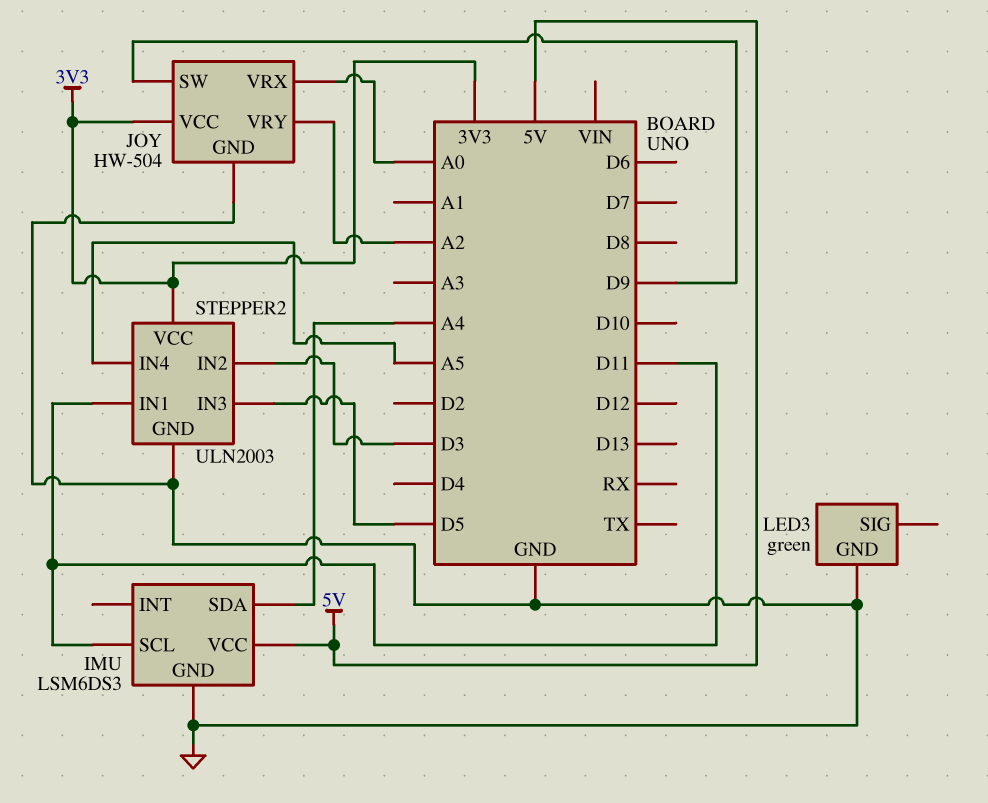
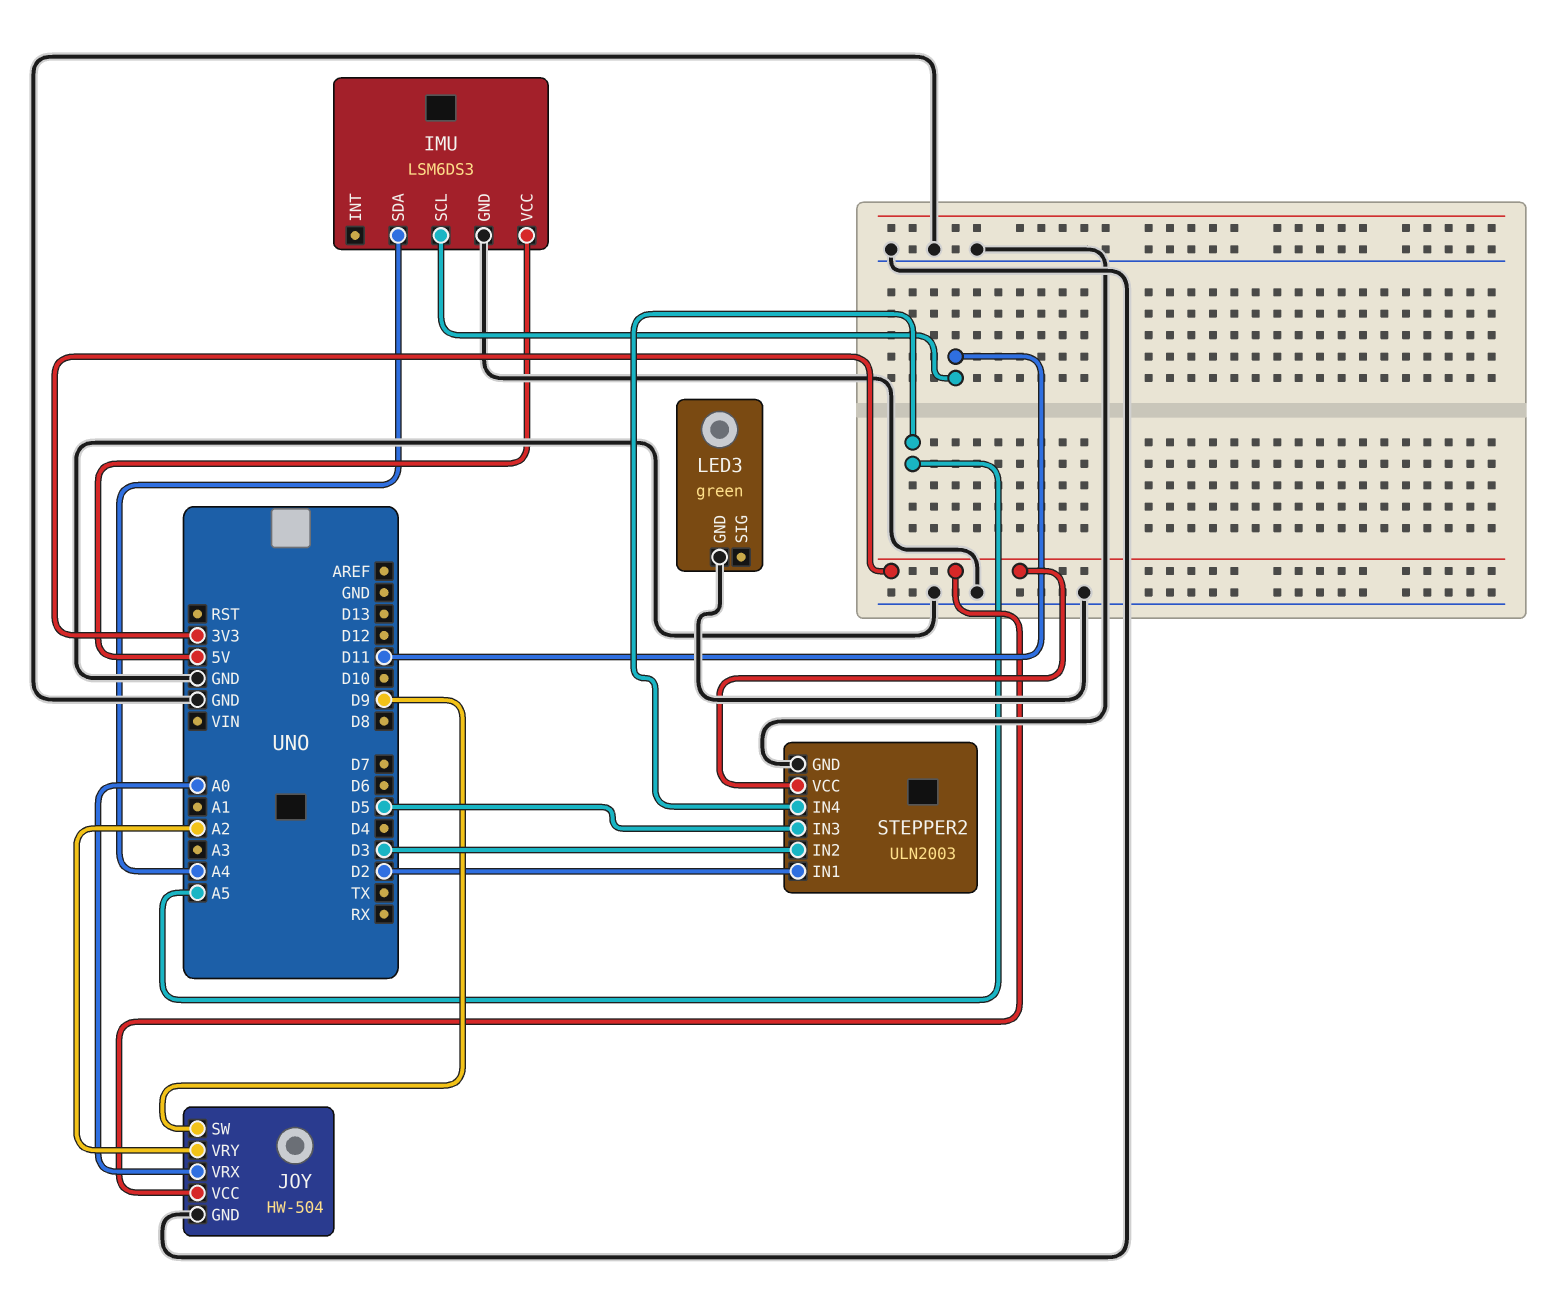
STEPPER2 pin IN1: D11 -> D2

